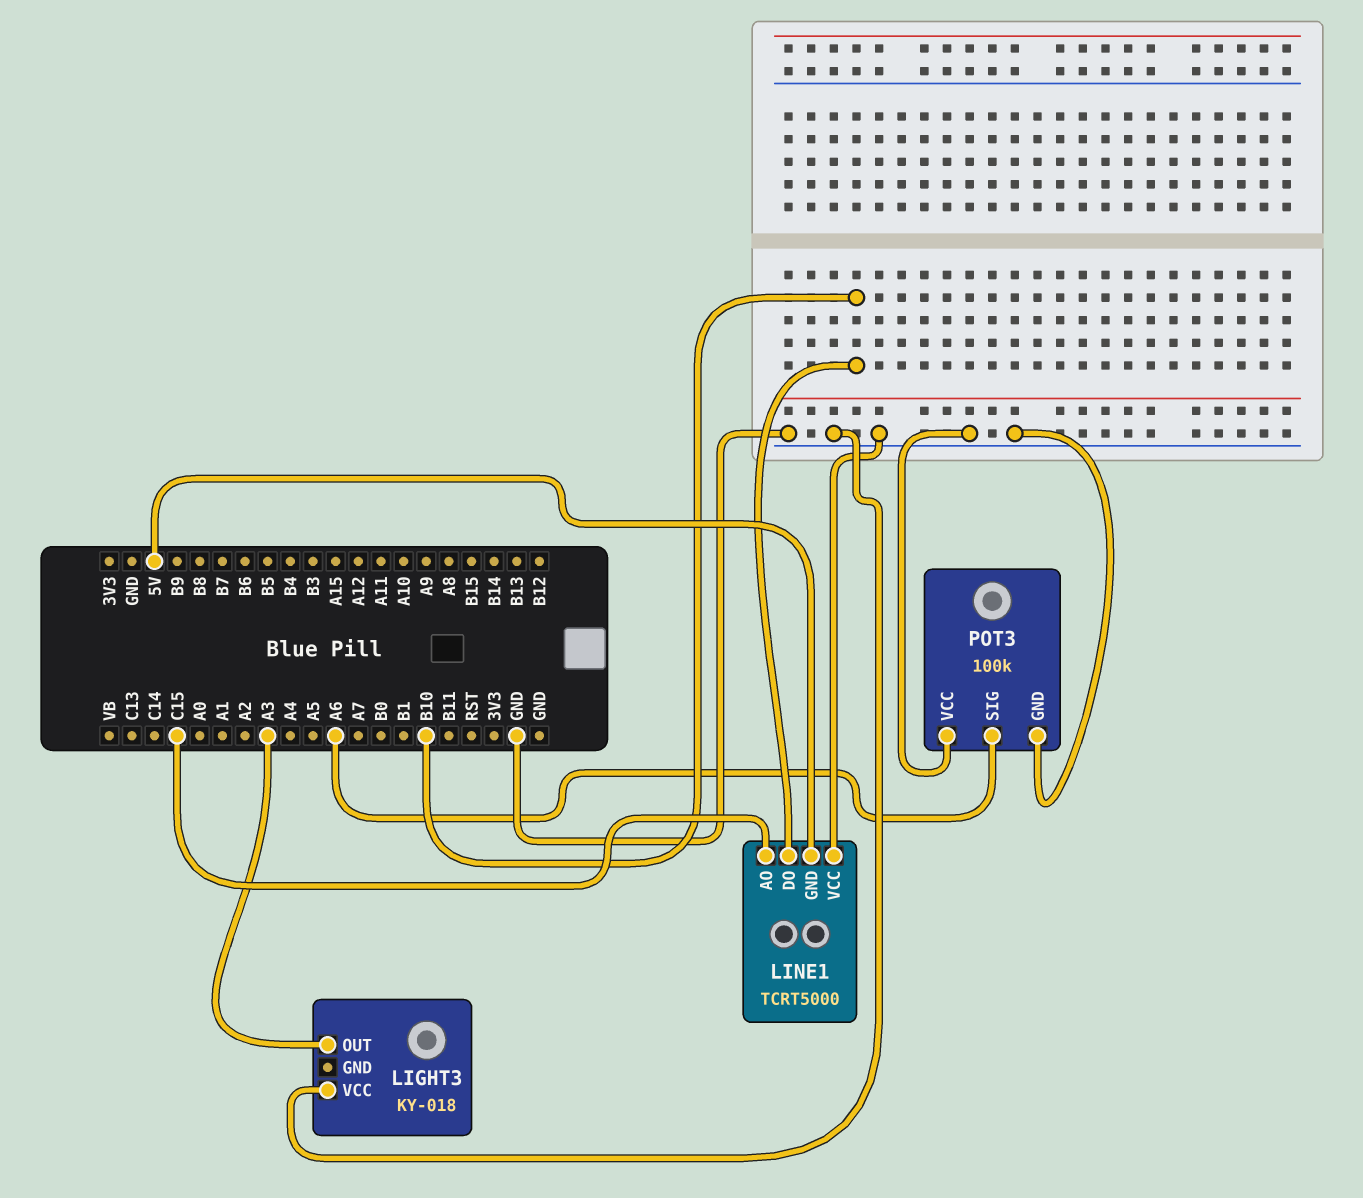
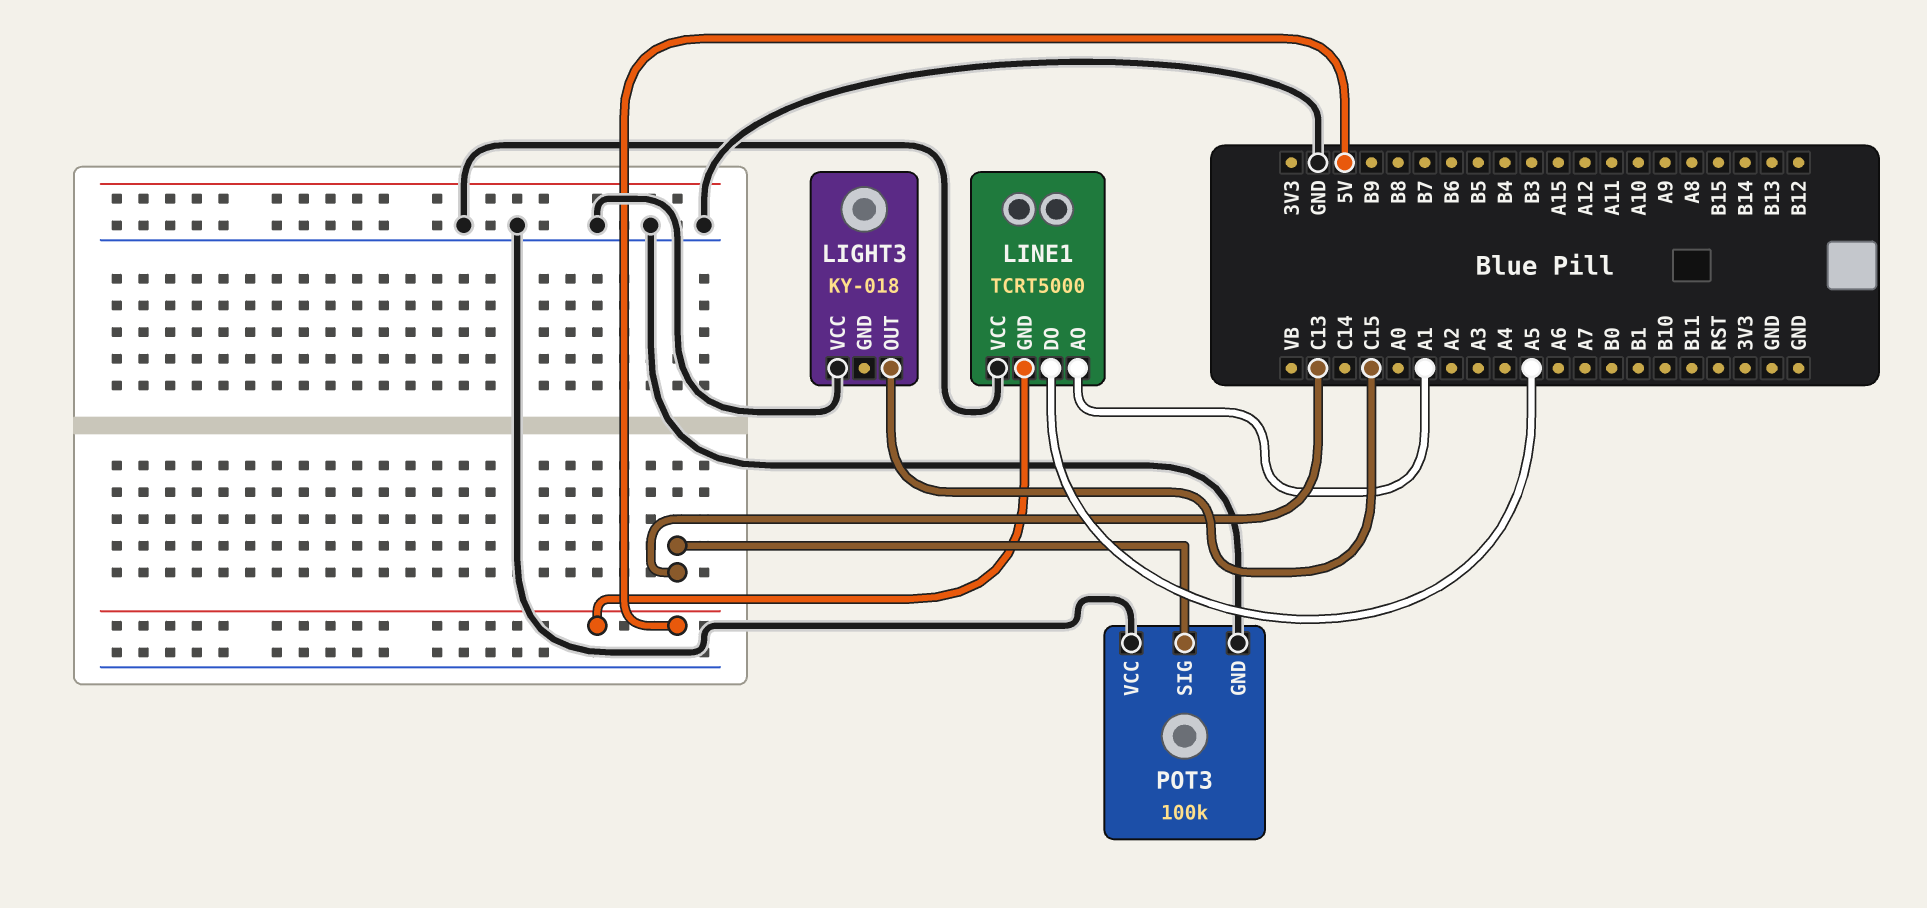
LIGHT3 pin OUT: A3 -> C15
LINE1 pin AO: C15 -> A1
LINE1 pin DO: B10 -> A5
POT3 pin SIG: A6 -> C13

